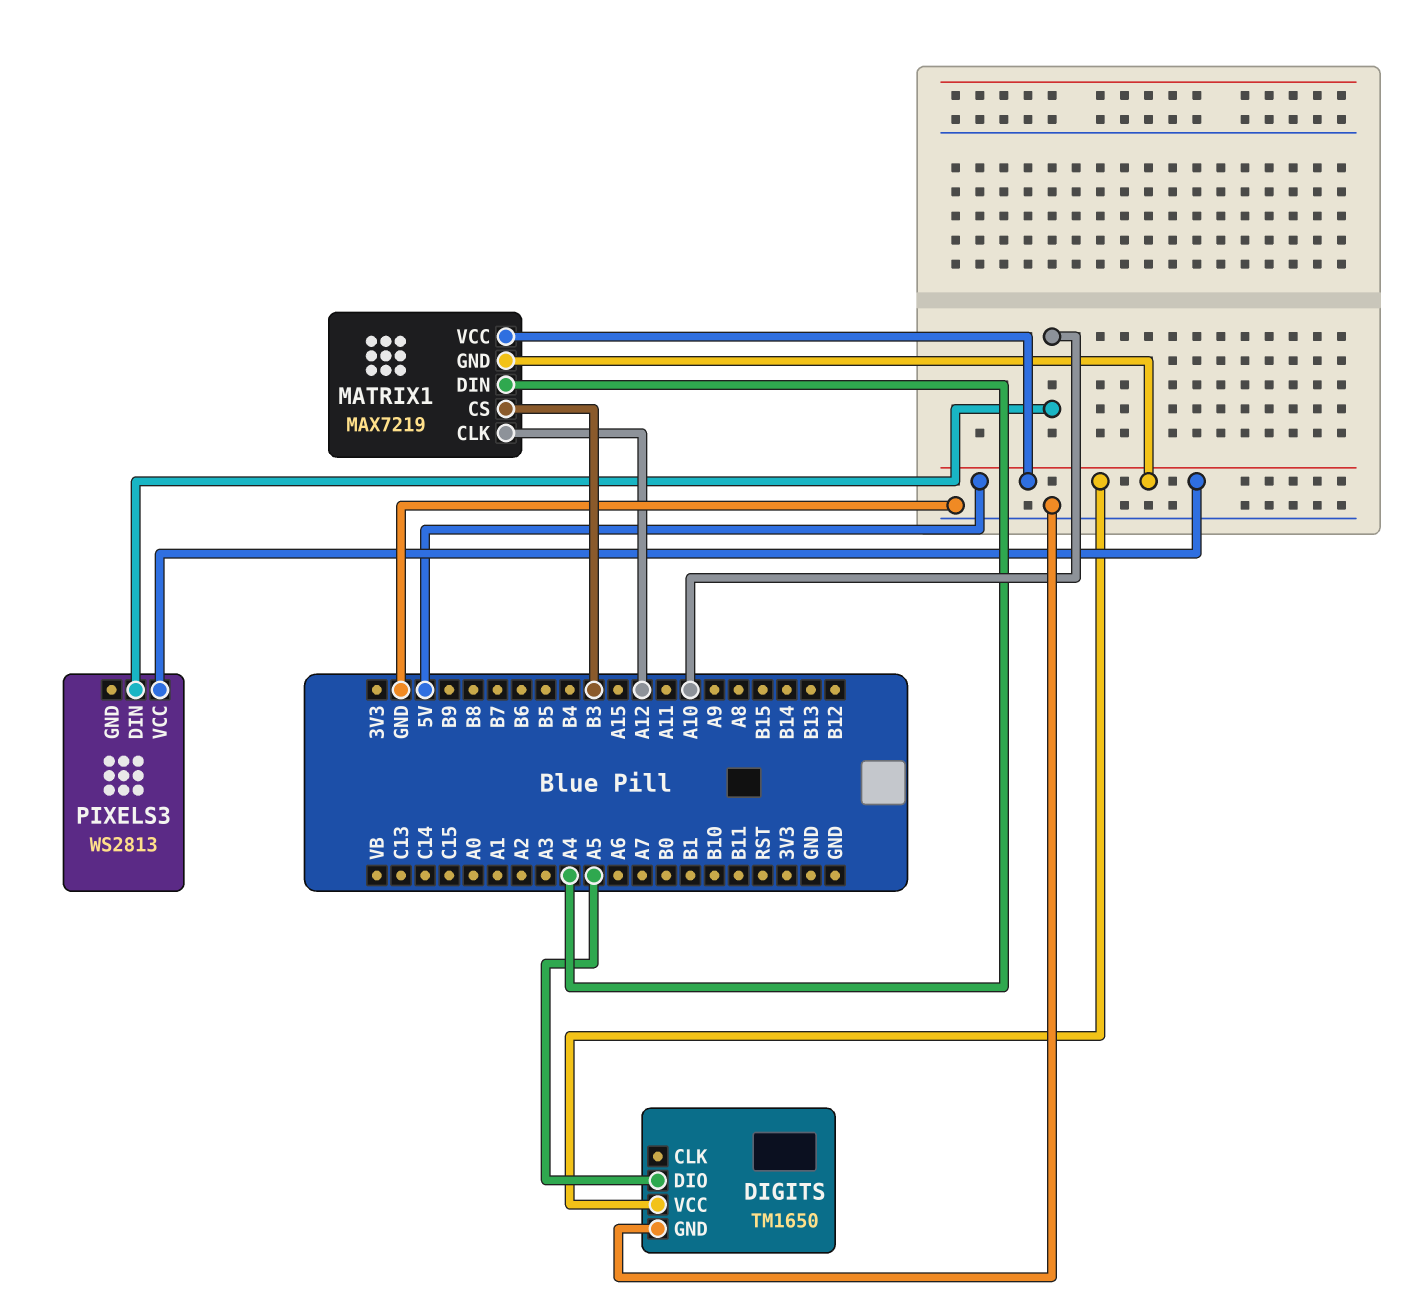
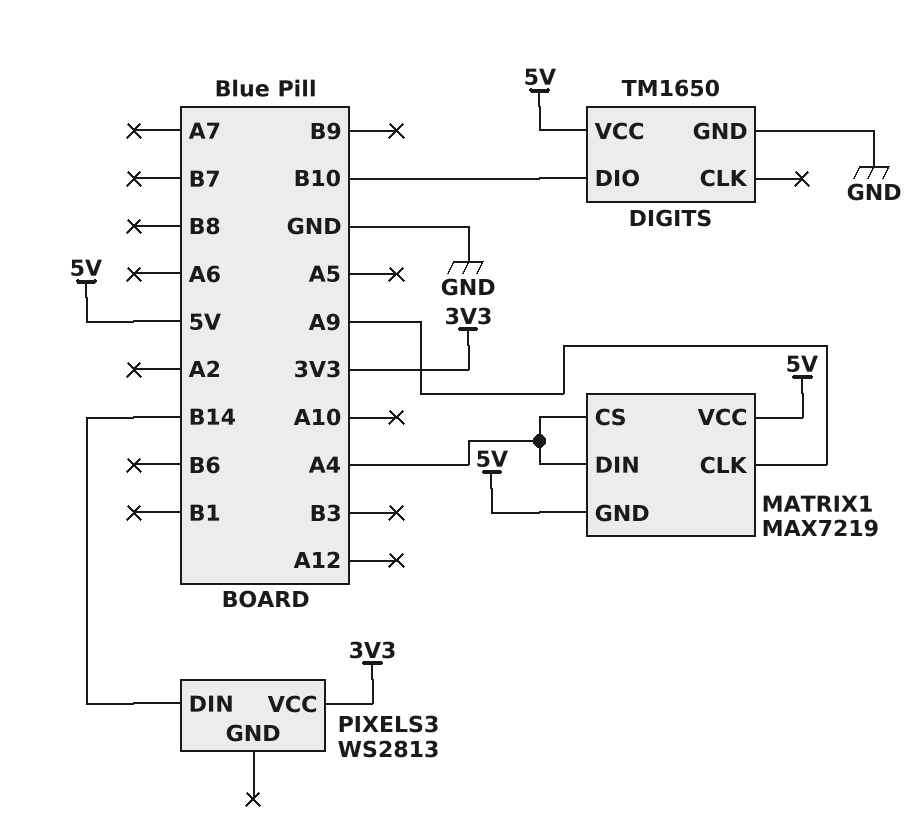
DIGITS pin DIO: A5 -> B10
MATRIX1 pin CLK: A12 -> A9
MATRIX1 pin CS: B3 -> A4
PIXELS3 pin DIN: A10 -> B14
PIXELS3 pin VCC: 5V -> 3V3

